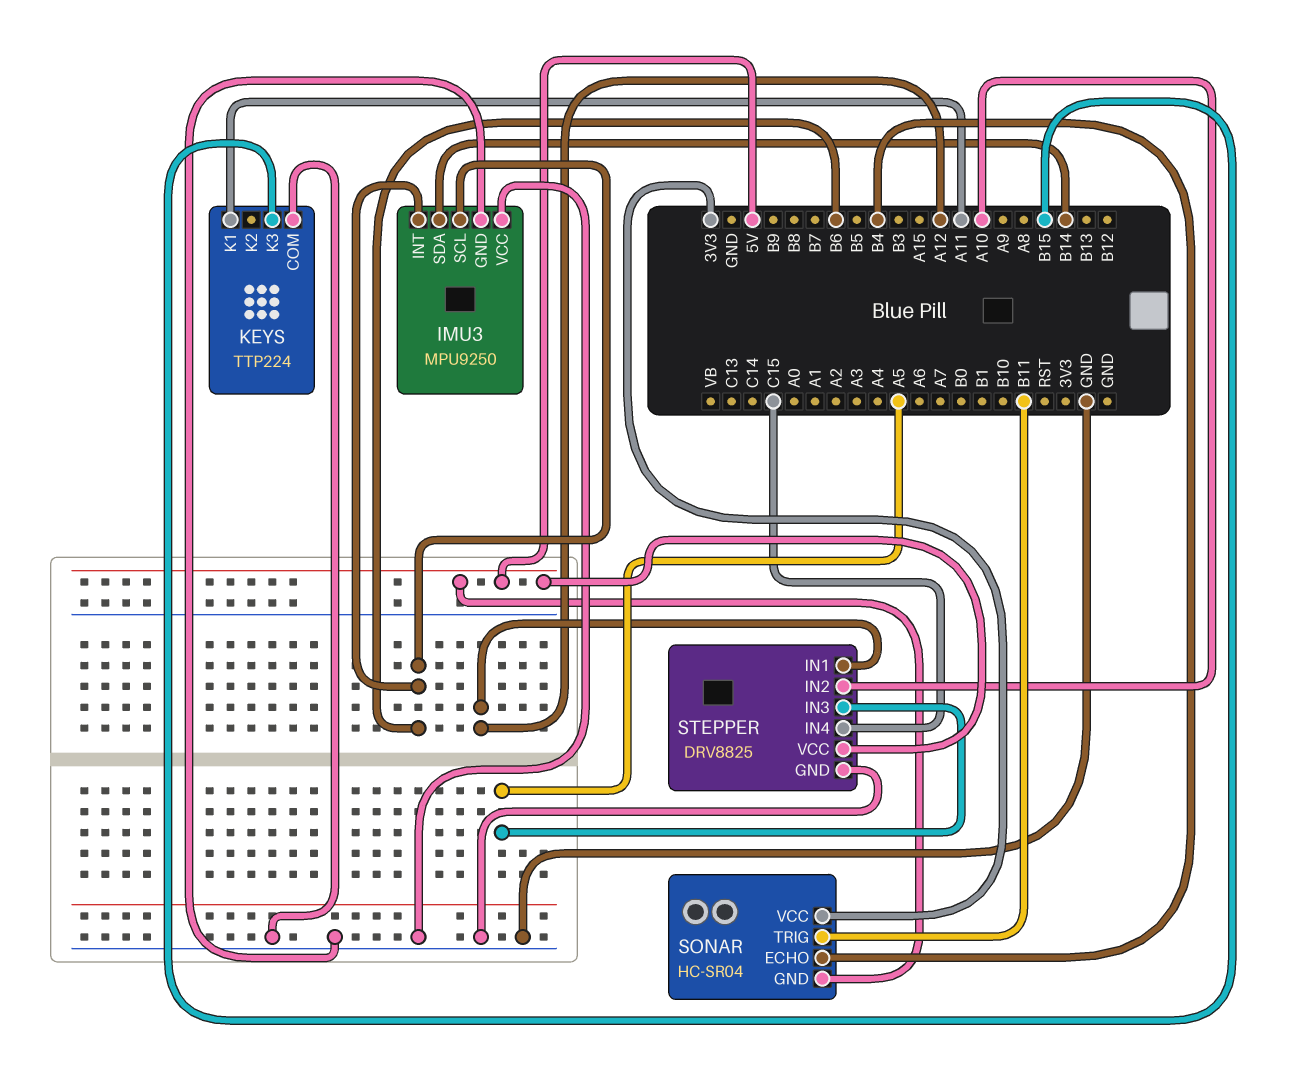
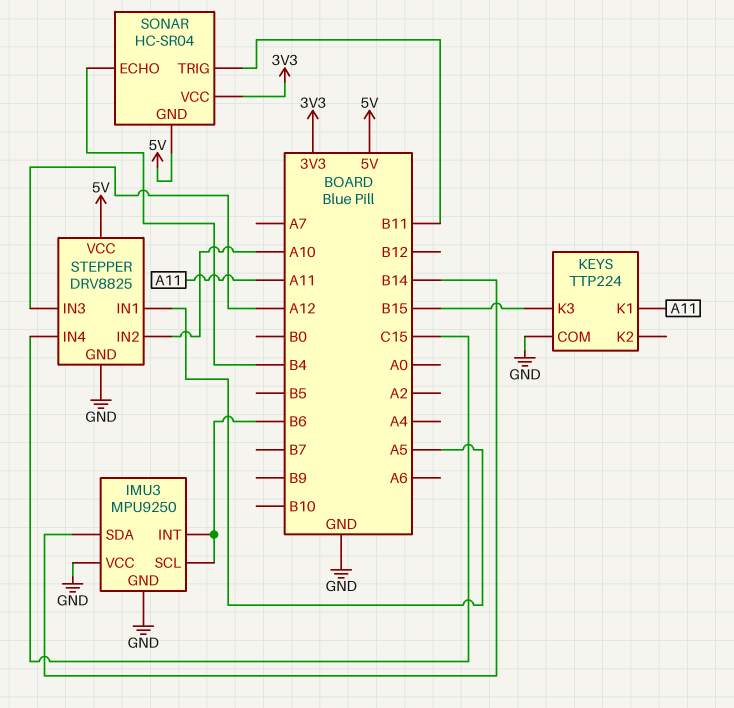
STEPPER pin IN1: A12 -> A5
STEPPER pin IN3: A5 -> A12

